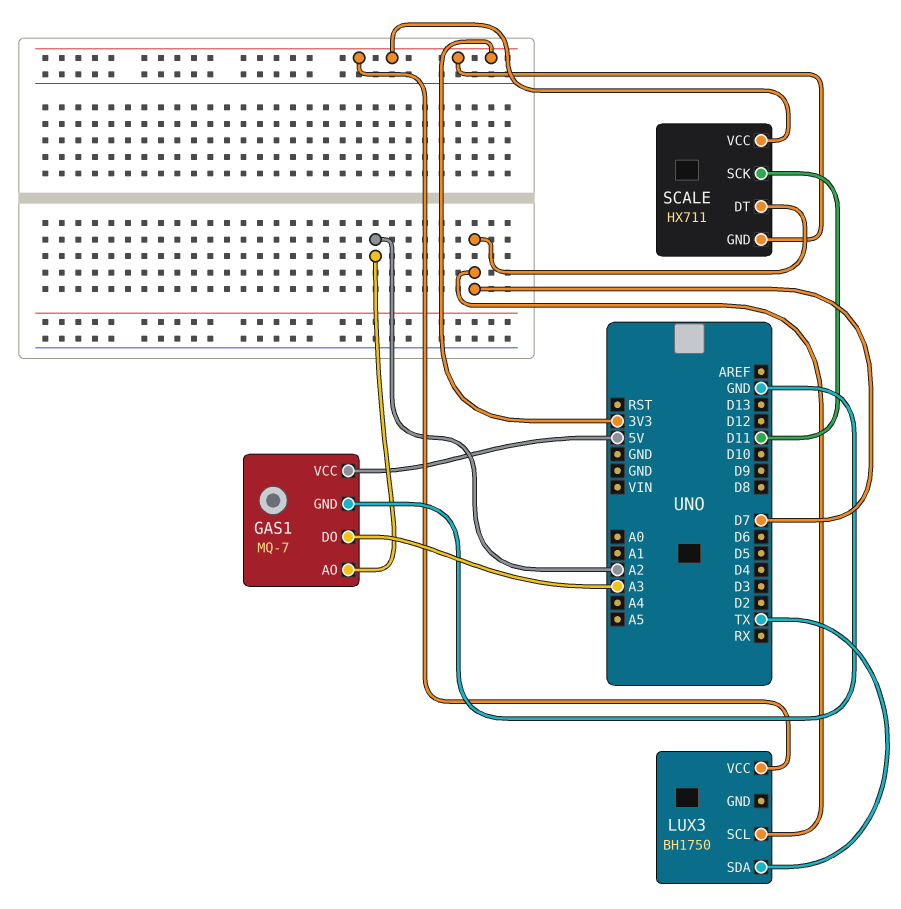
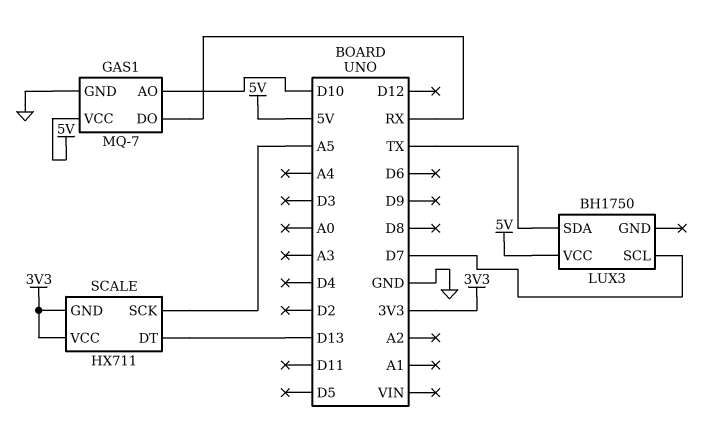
GAS1 pin AO: A2 -> D10
GAS1 pin DO: A3 -> RX
LUX3 pin VCC: 3V3 -> 5V
SCALE pin DT: D7 -> D13
SCALE pin SCK: D11 -> A5

